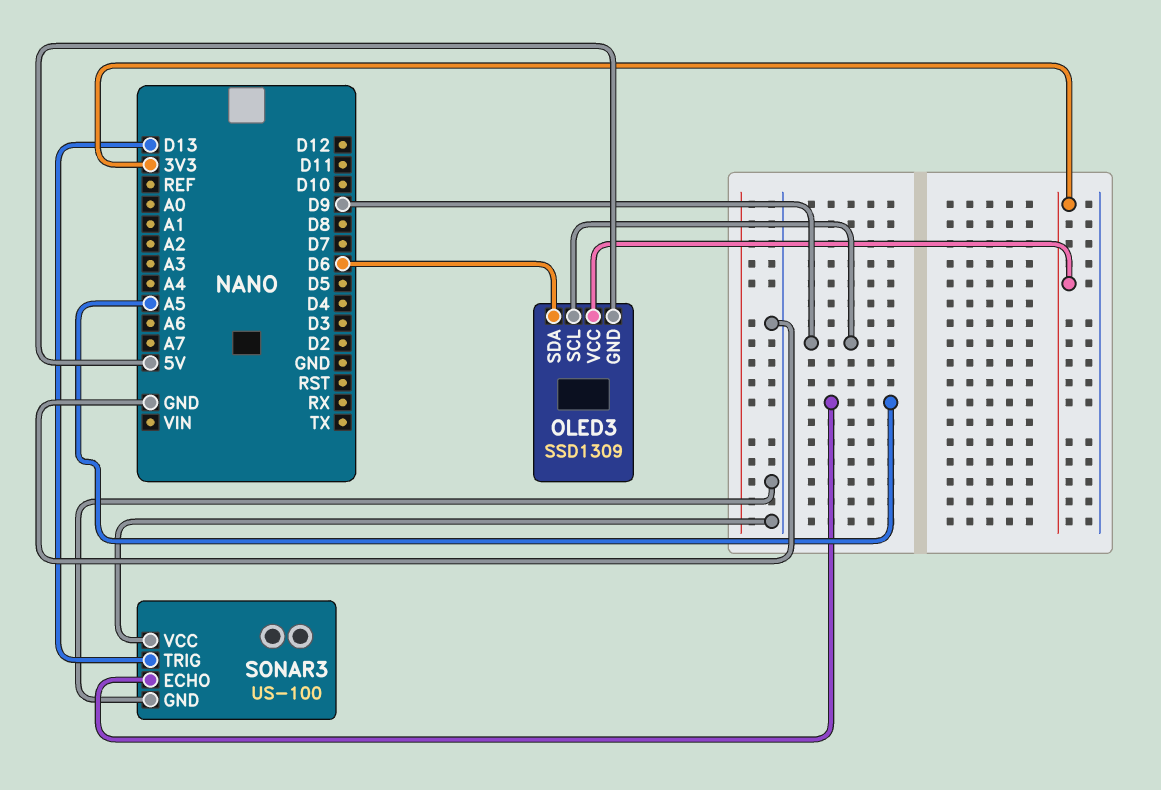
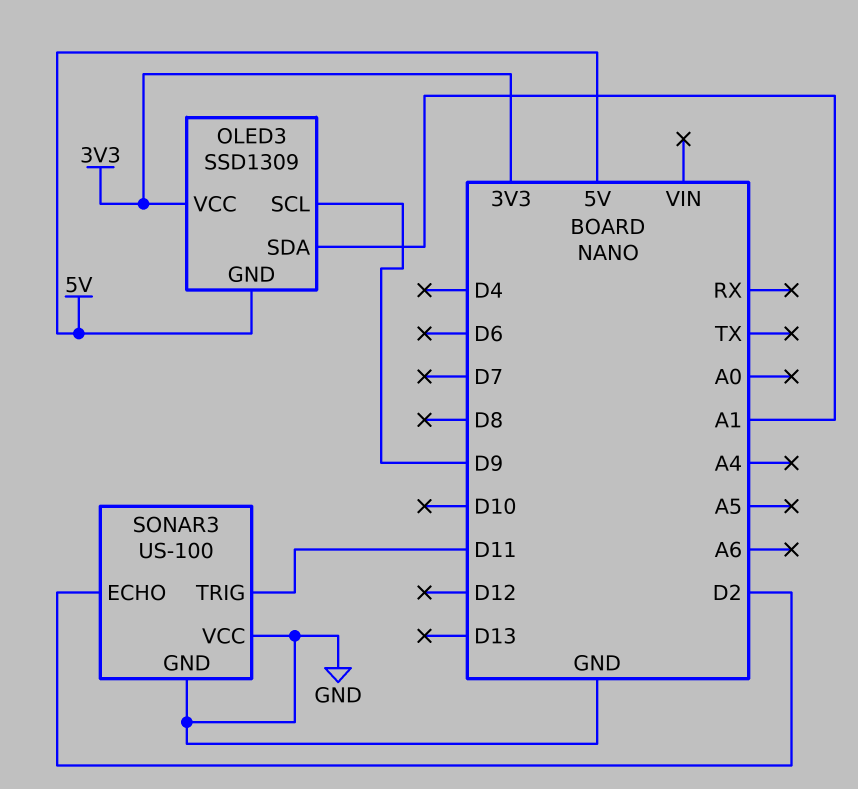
OLED3 pin SDA: D6 -> A1
SONAR3 pin ECHO: A5 -> D2
SONAR3 pin TRIG: D13 -> D11

